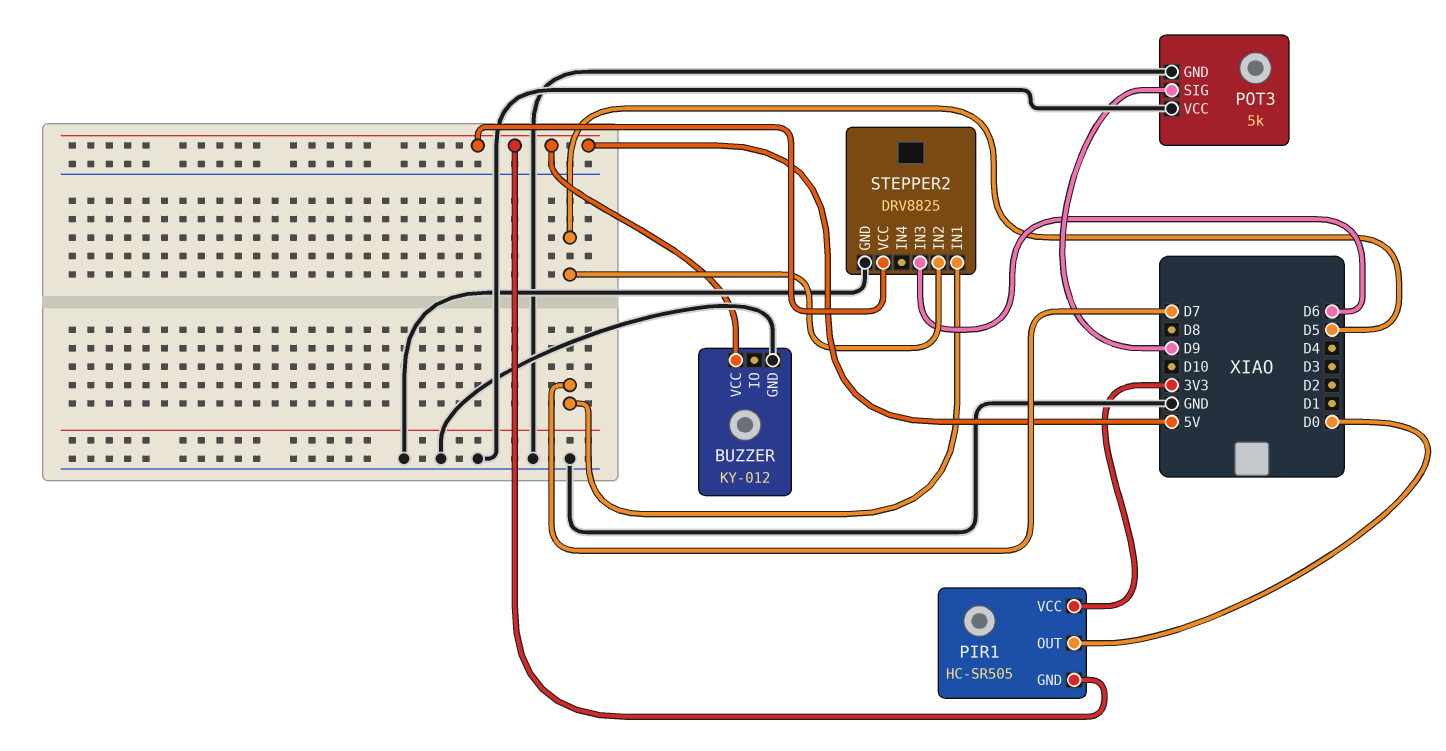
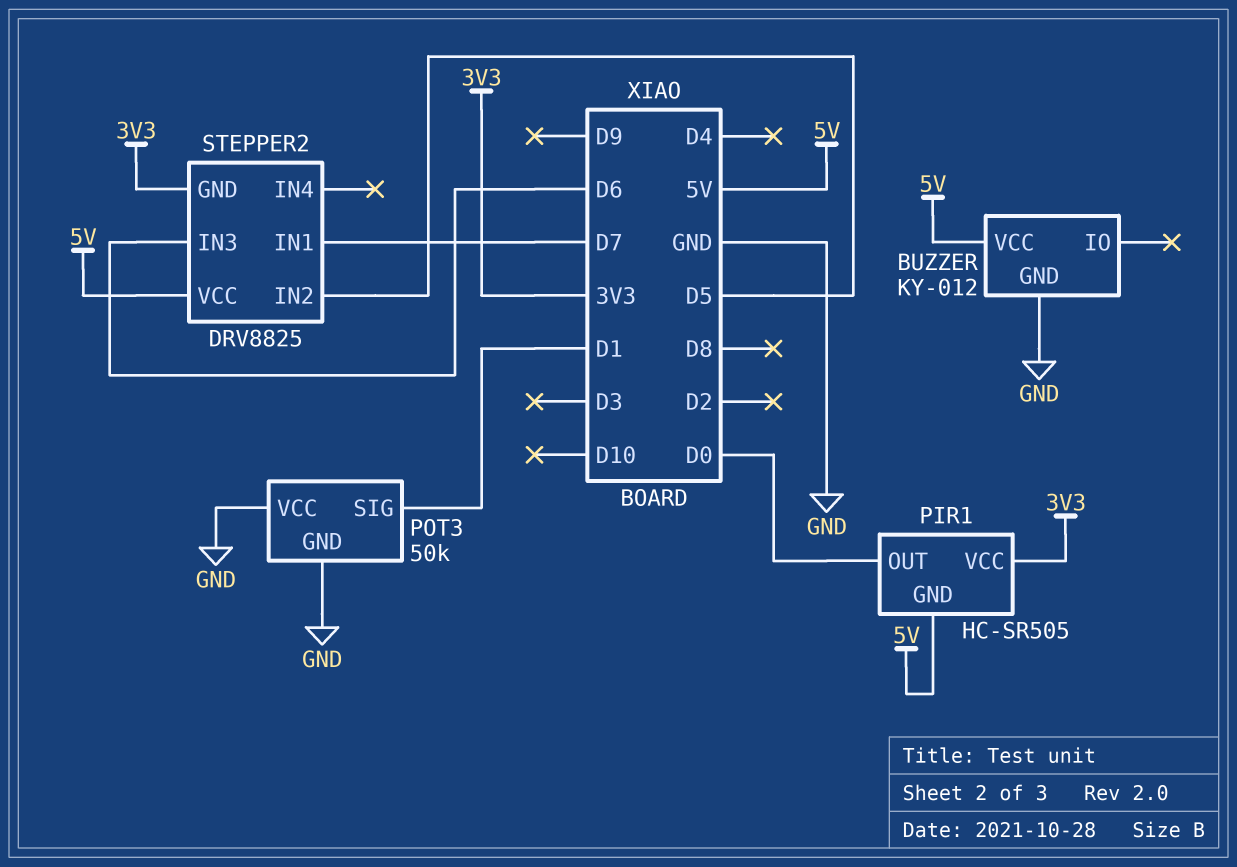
POT3: 5k -> 50k
POT3 pin SIG: D9 -> D1
STEPPER2 pin GND: GND -> 3V3

